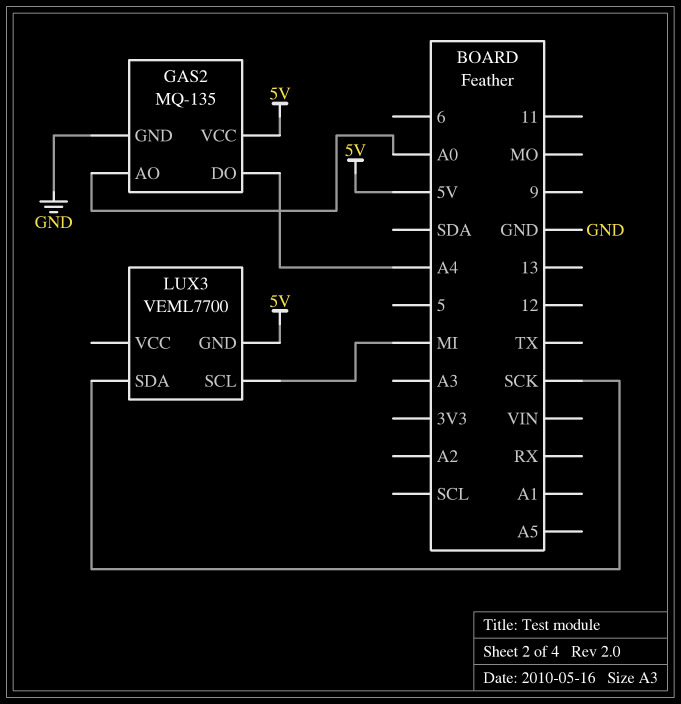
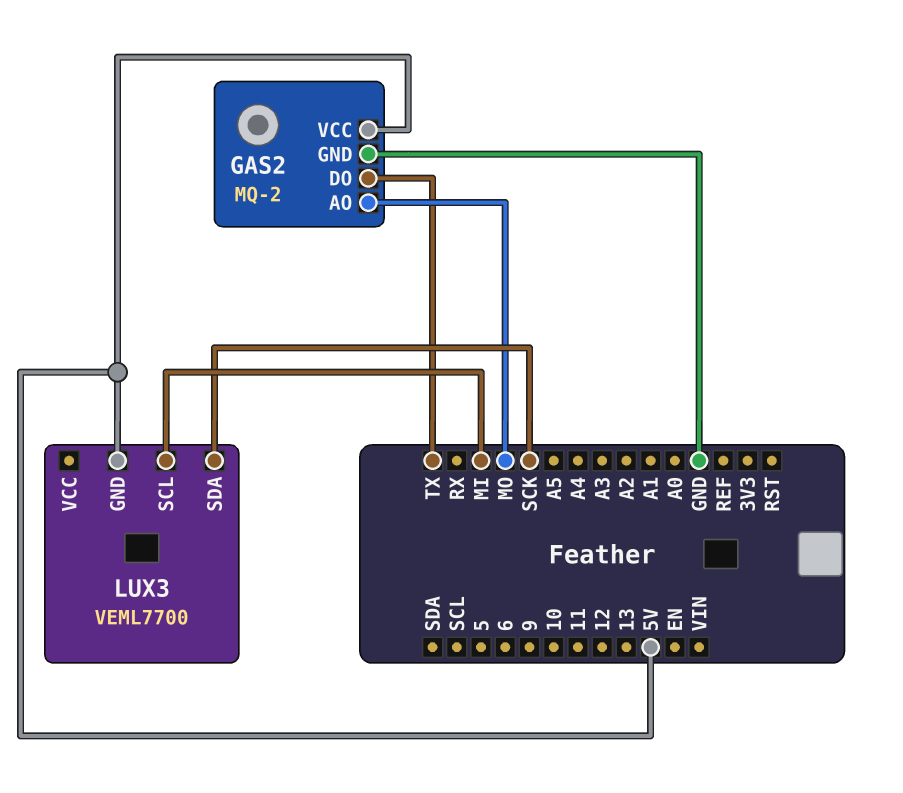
GAS2: MQ-135 -> MQ-2
GAS2 pin AO: A0 -> MO
GAS2 pin DO: A4 -> TX

